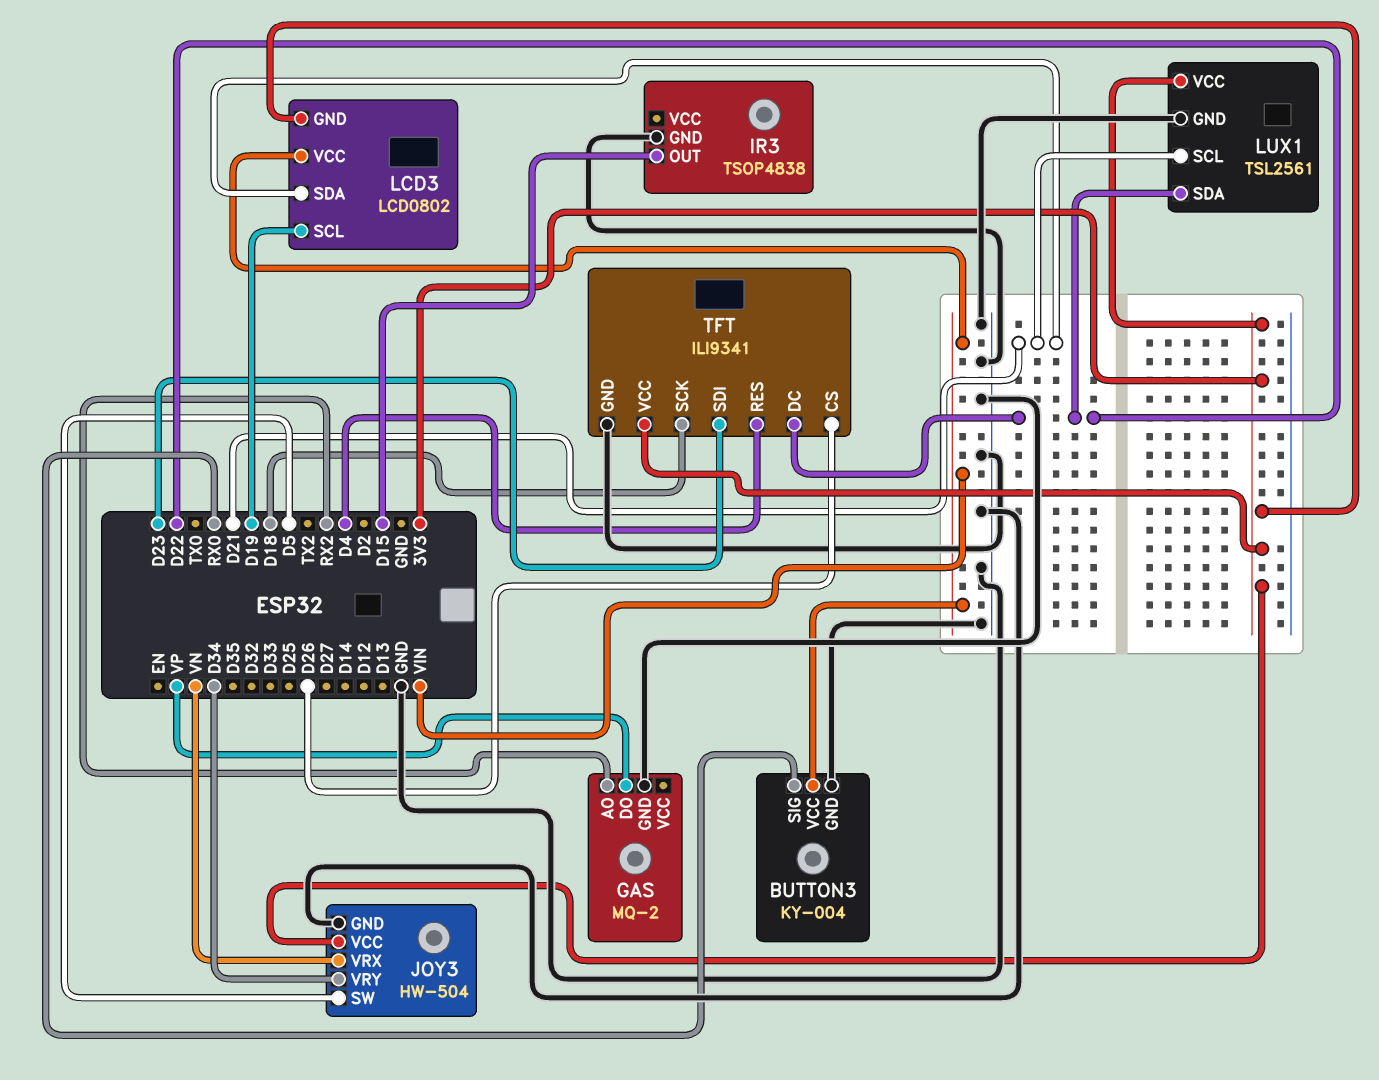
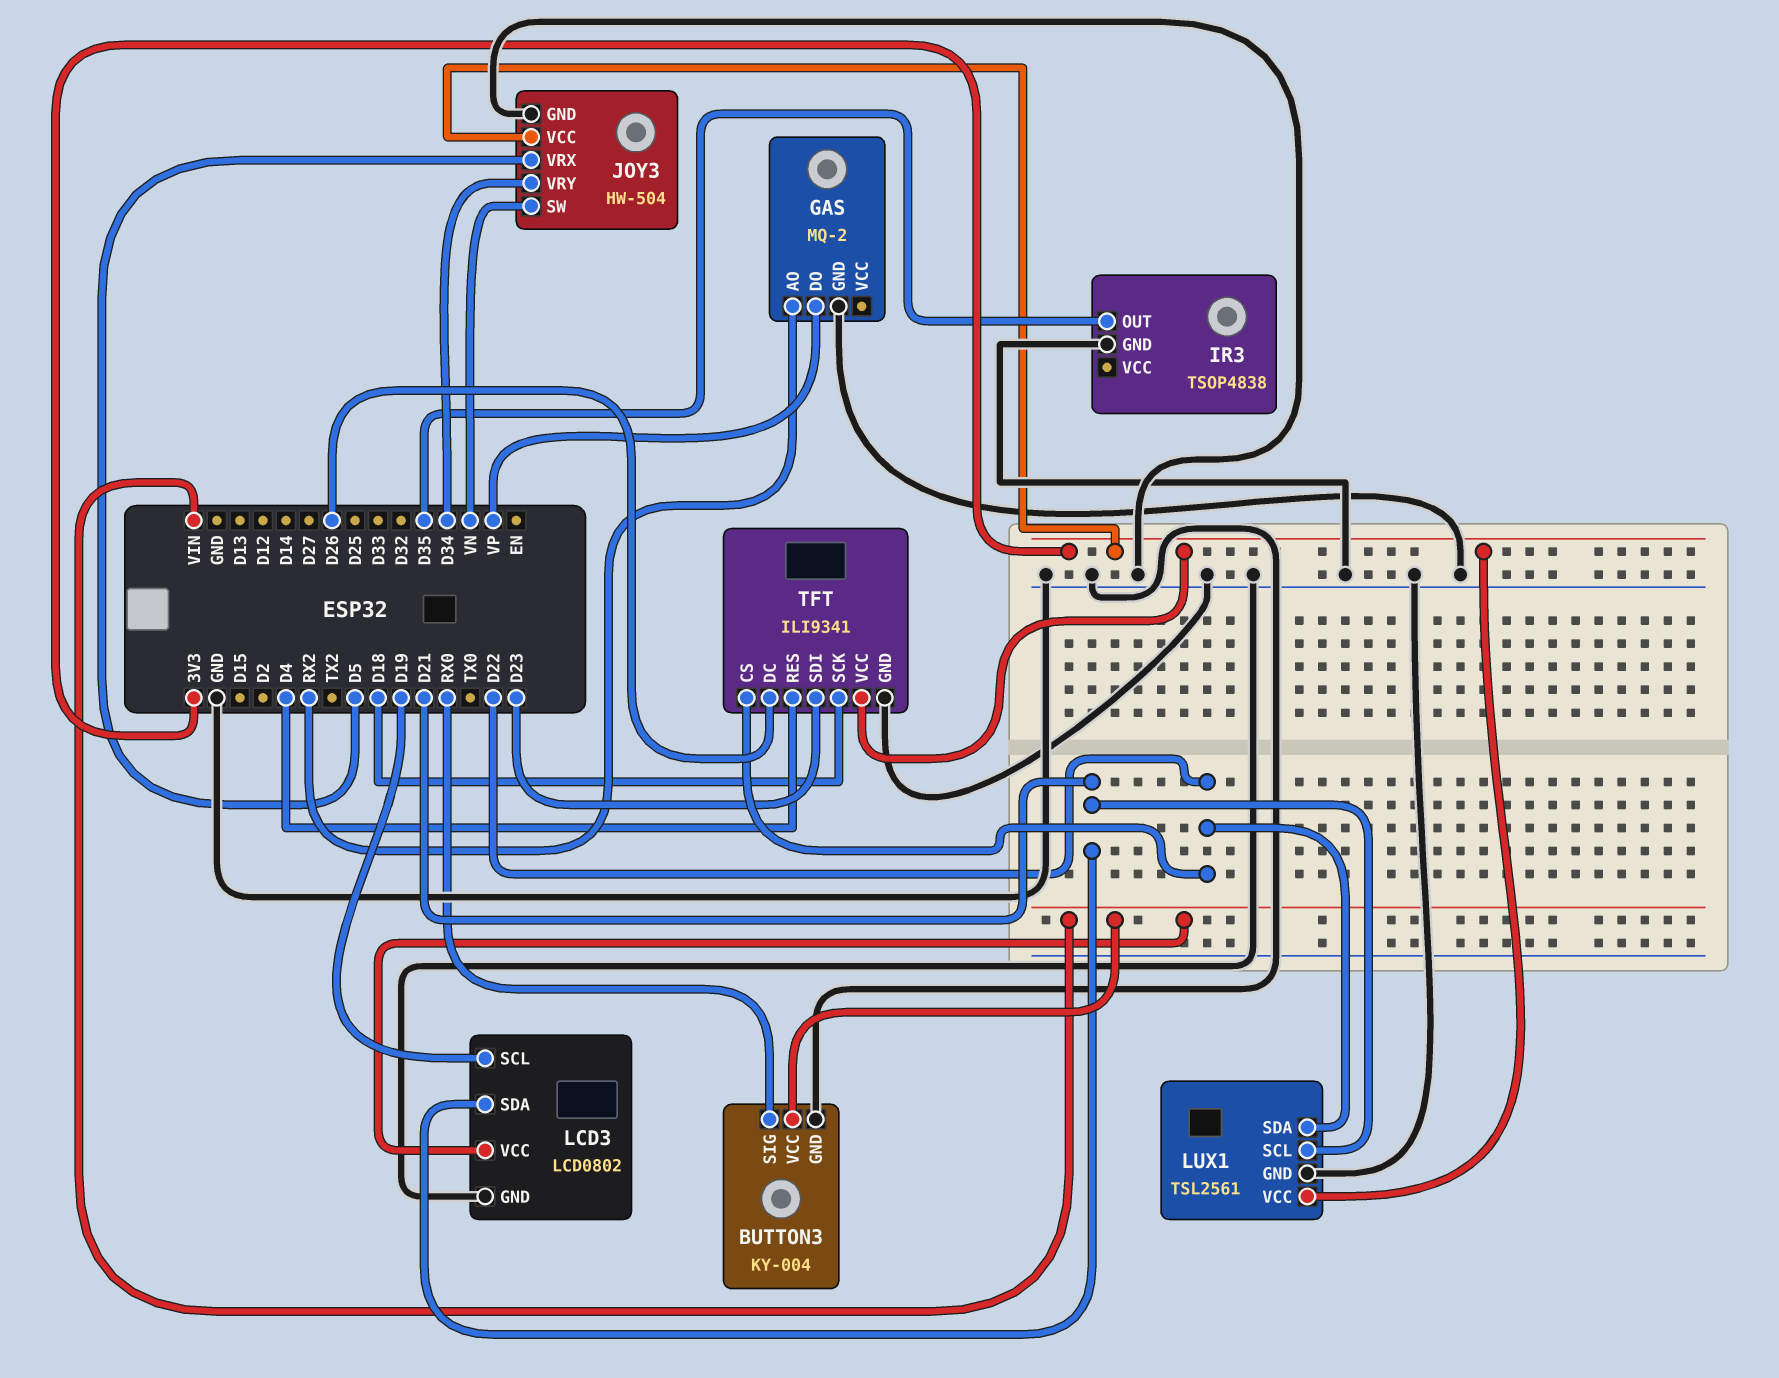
IR3 pin OUT: D15 -> D35
JOY3 pin SW: D5 -> VN
JOY3 pin VRX: VN -> D5
LCD3 pin GND: 3V3 -> GND
TFT pin CS: D26 -> D22
TFT pin DC: D22 -> D26

